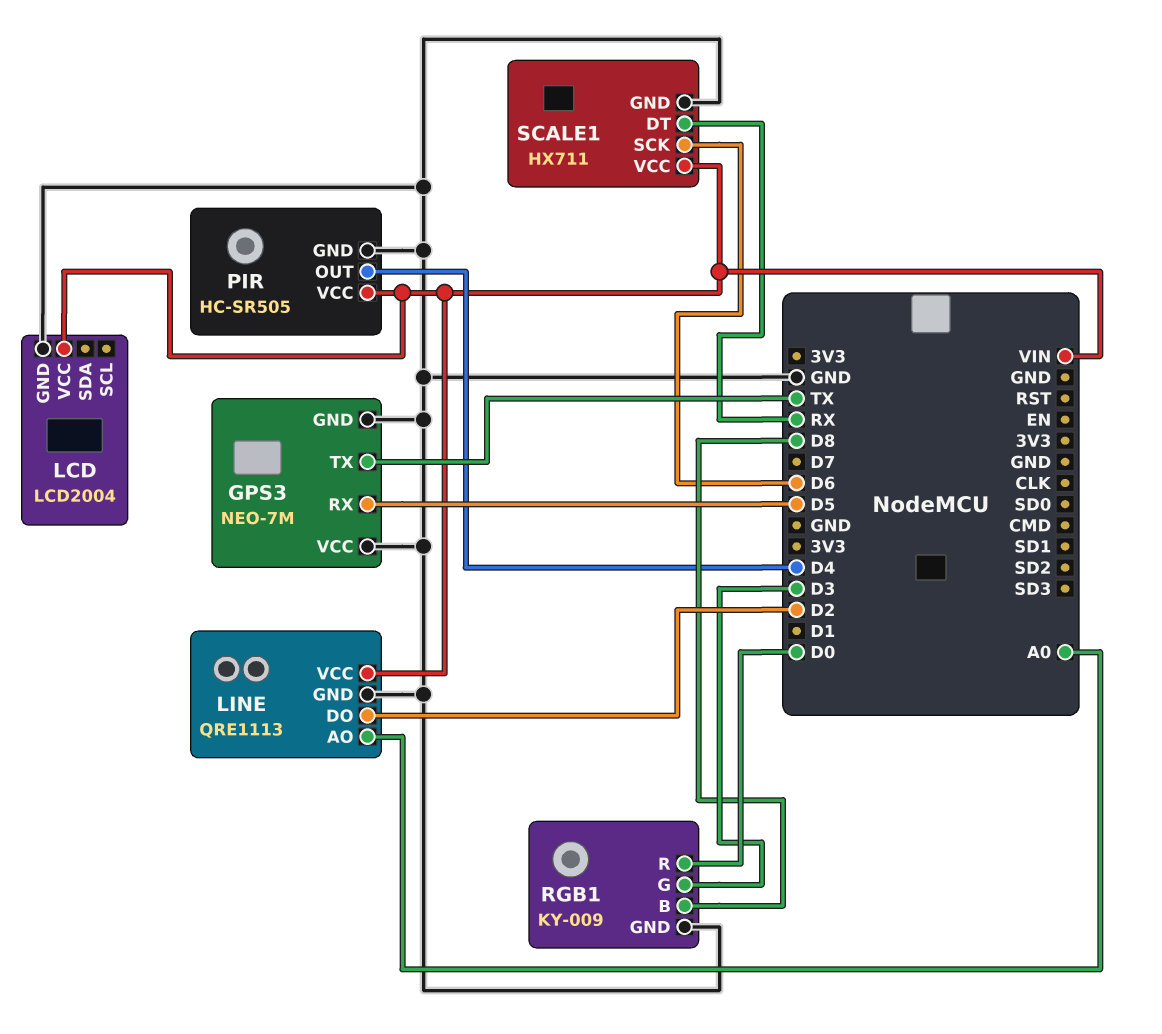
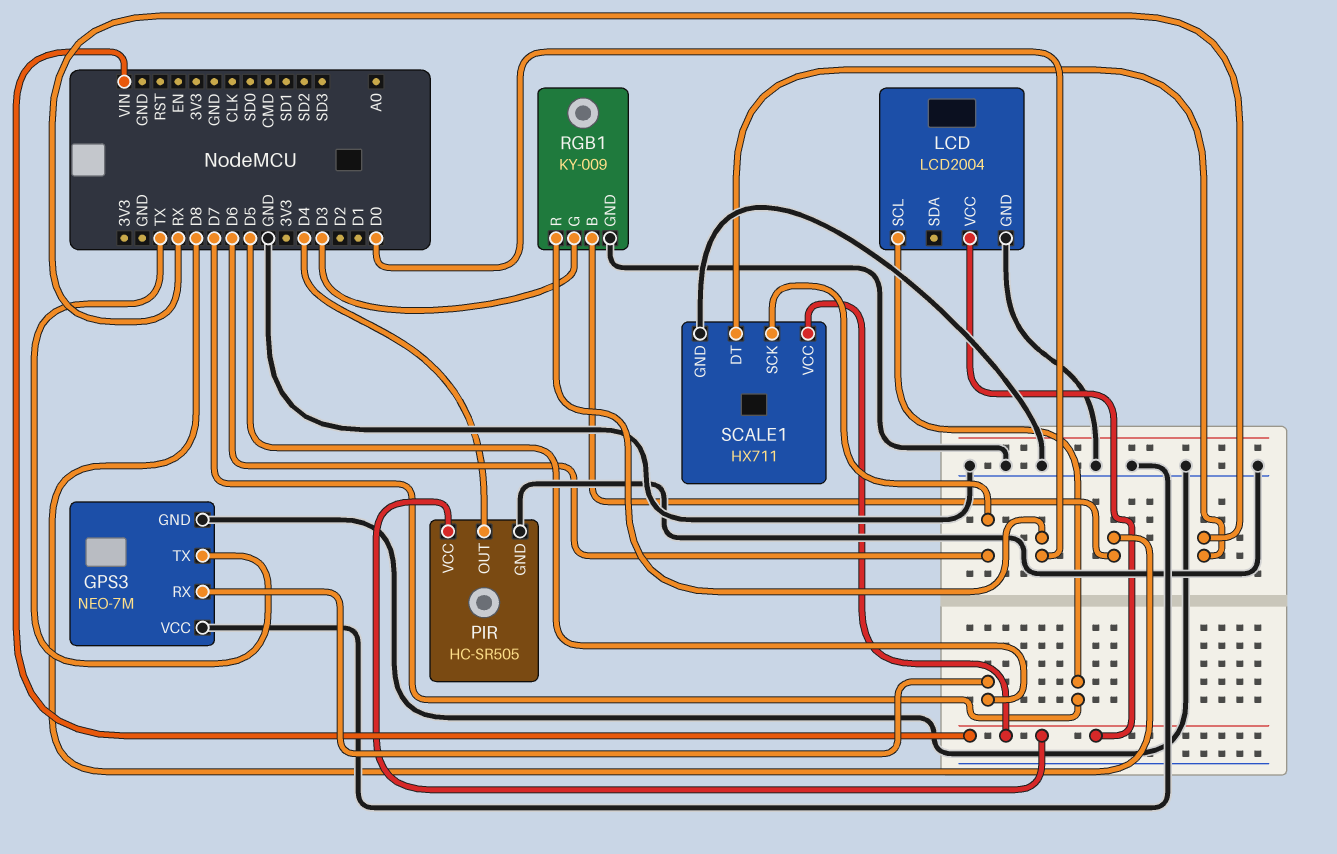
LCD pin SCL: none -> D7
LINE: QRE1113 -> none
LINE pin AO: A0 -> none
LINE pin DO: D2 -> none
LINE pin GND: GND -> none
LINE pin VCC: VIN -> none

